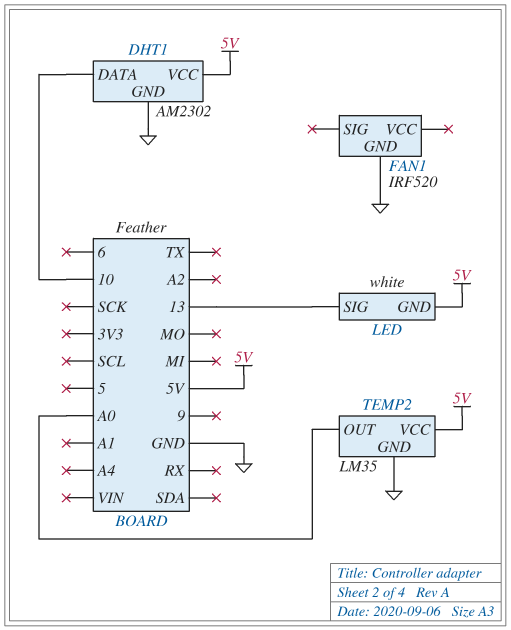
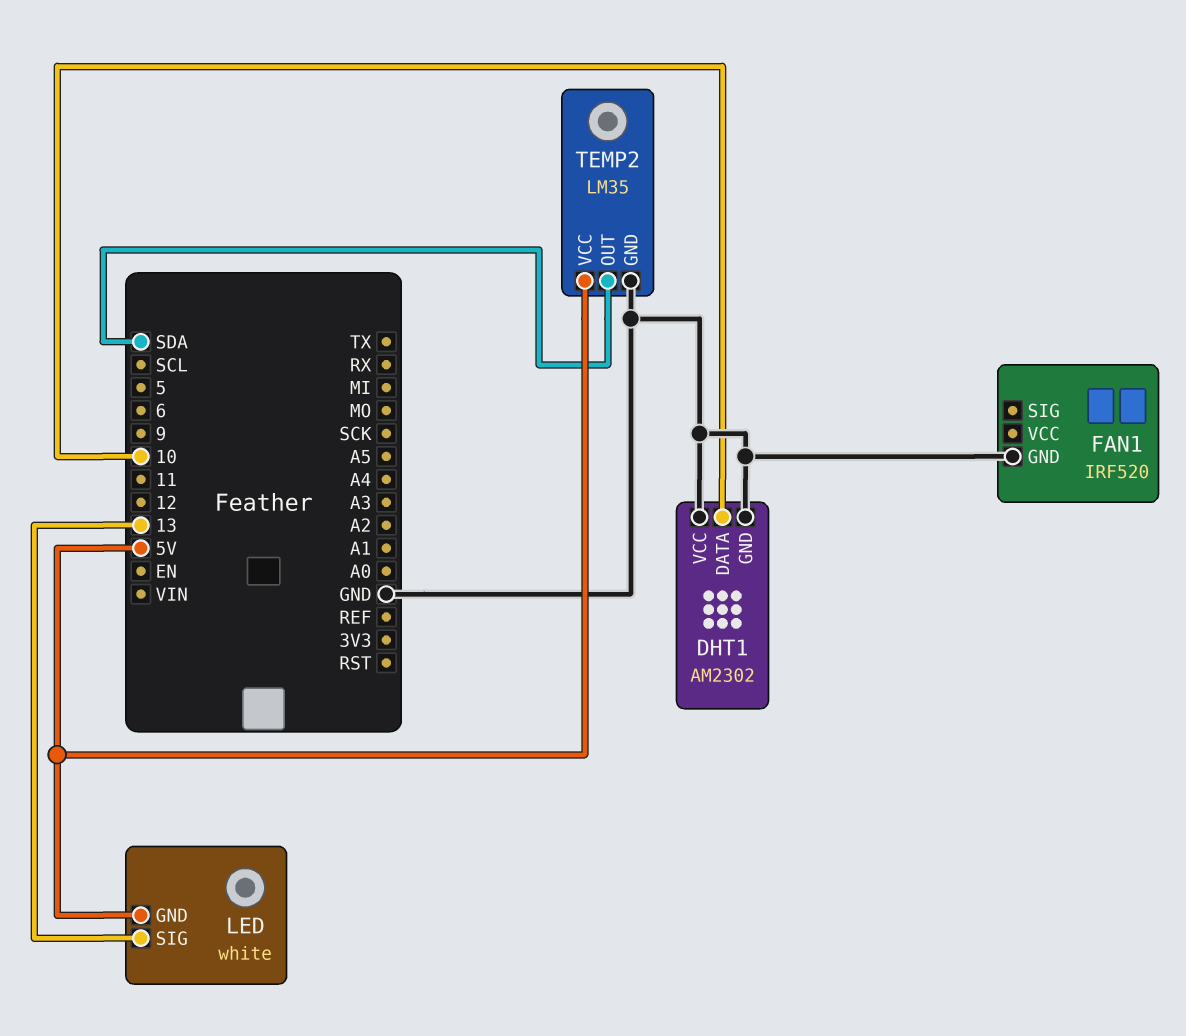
DHT1 pin VCC: 5V -> GND
TEMP2 pin OUT: A0 -> SDA

